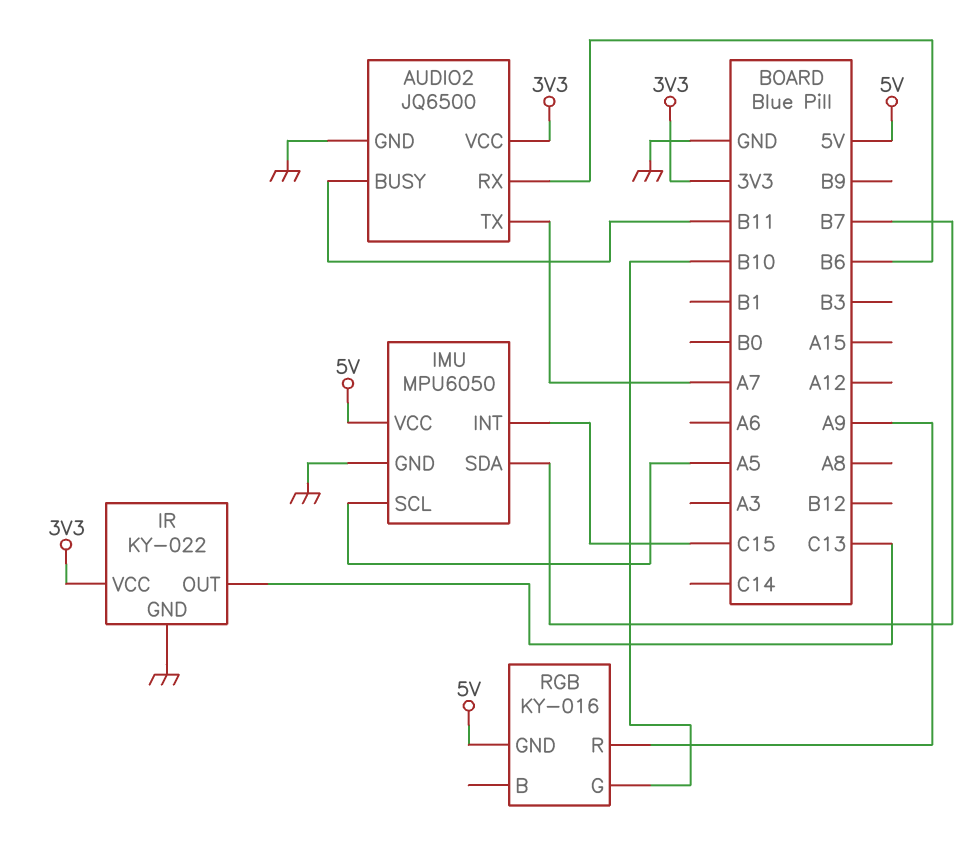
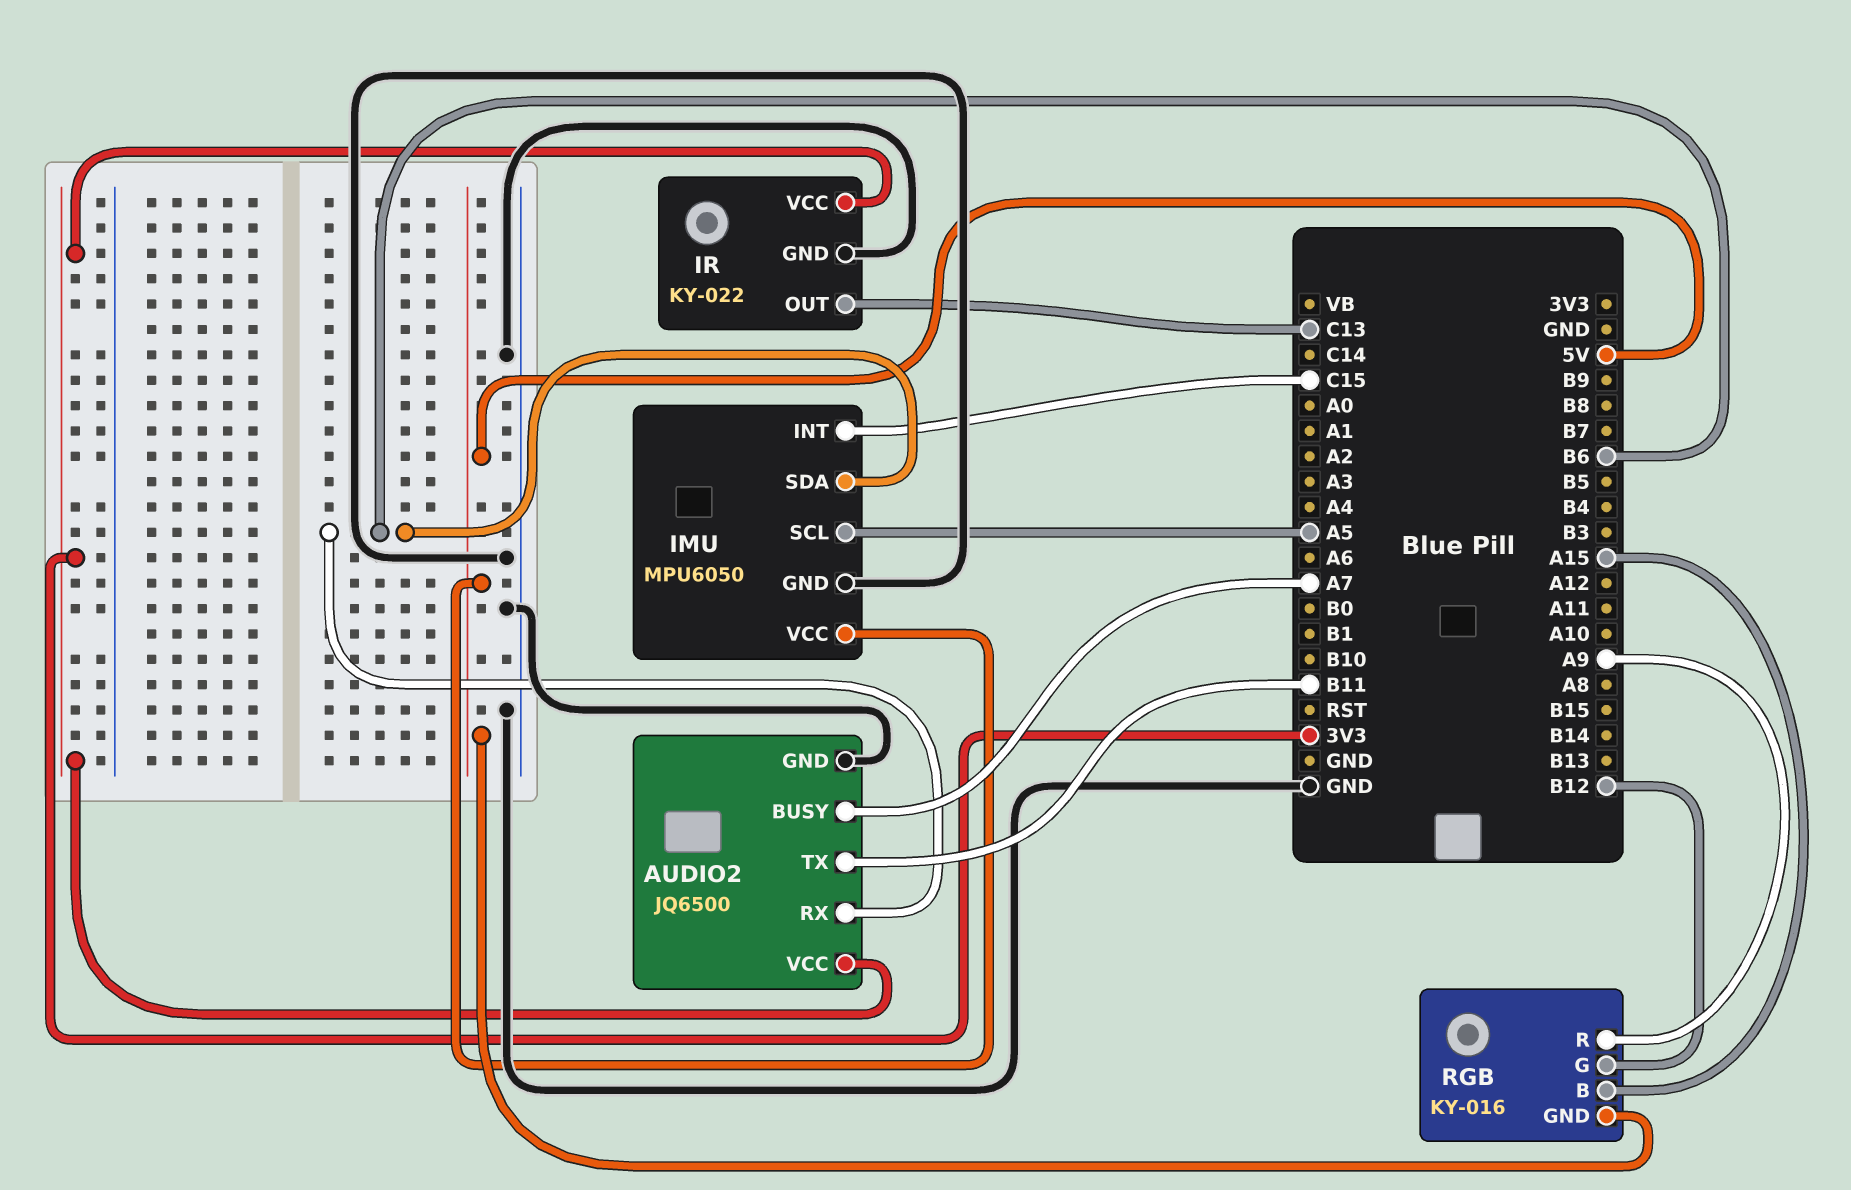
AUDIO2 pin BUSY: B11 -> A7
AUDIO2 pin TX: A7 -> B11
IMU pin SDA: B7 -> B6
RGB pin B: none -> A15
RGB pin G: B10 -> B12

